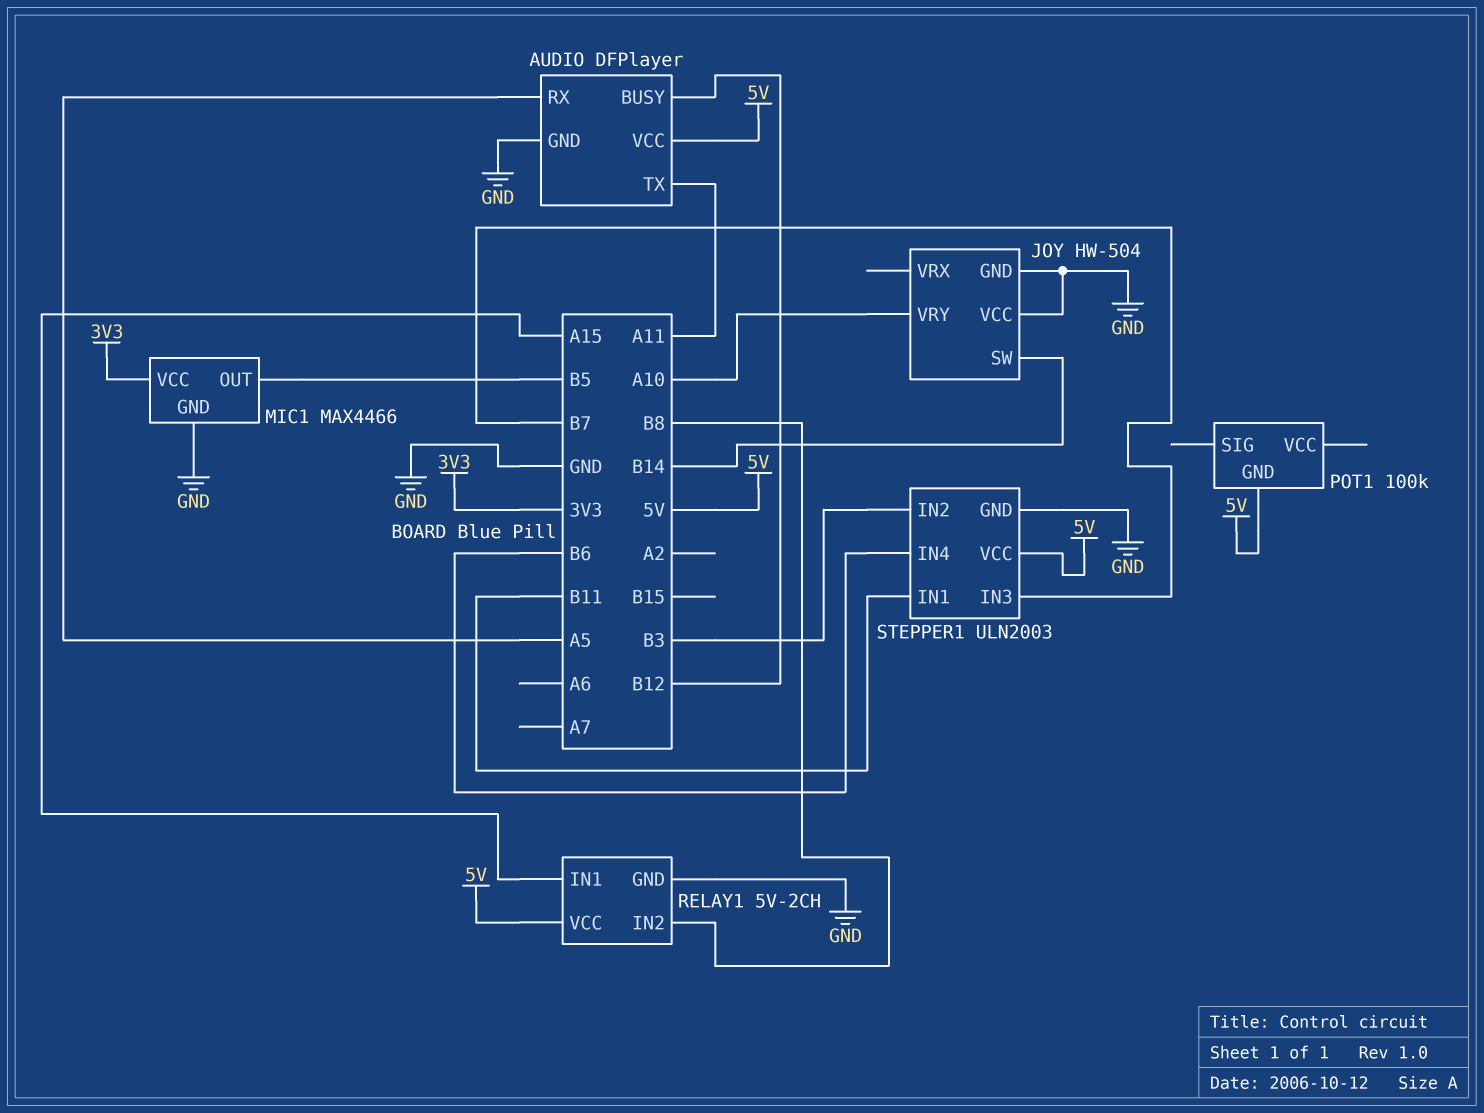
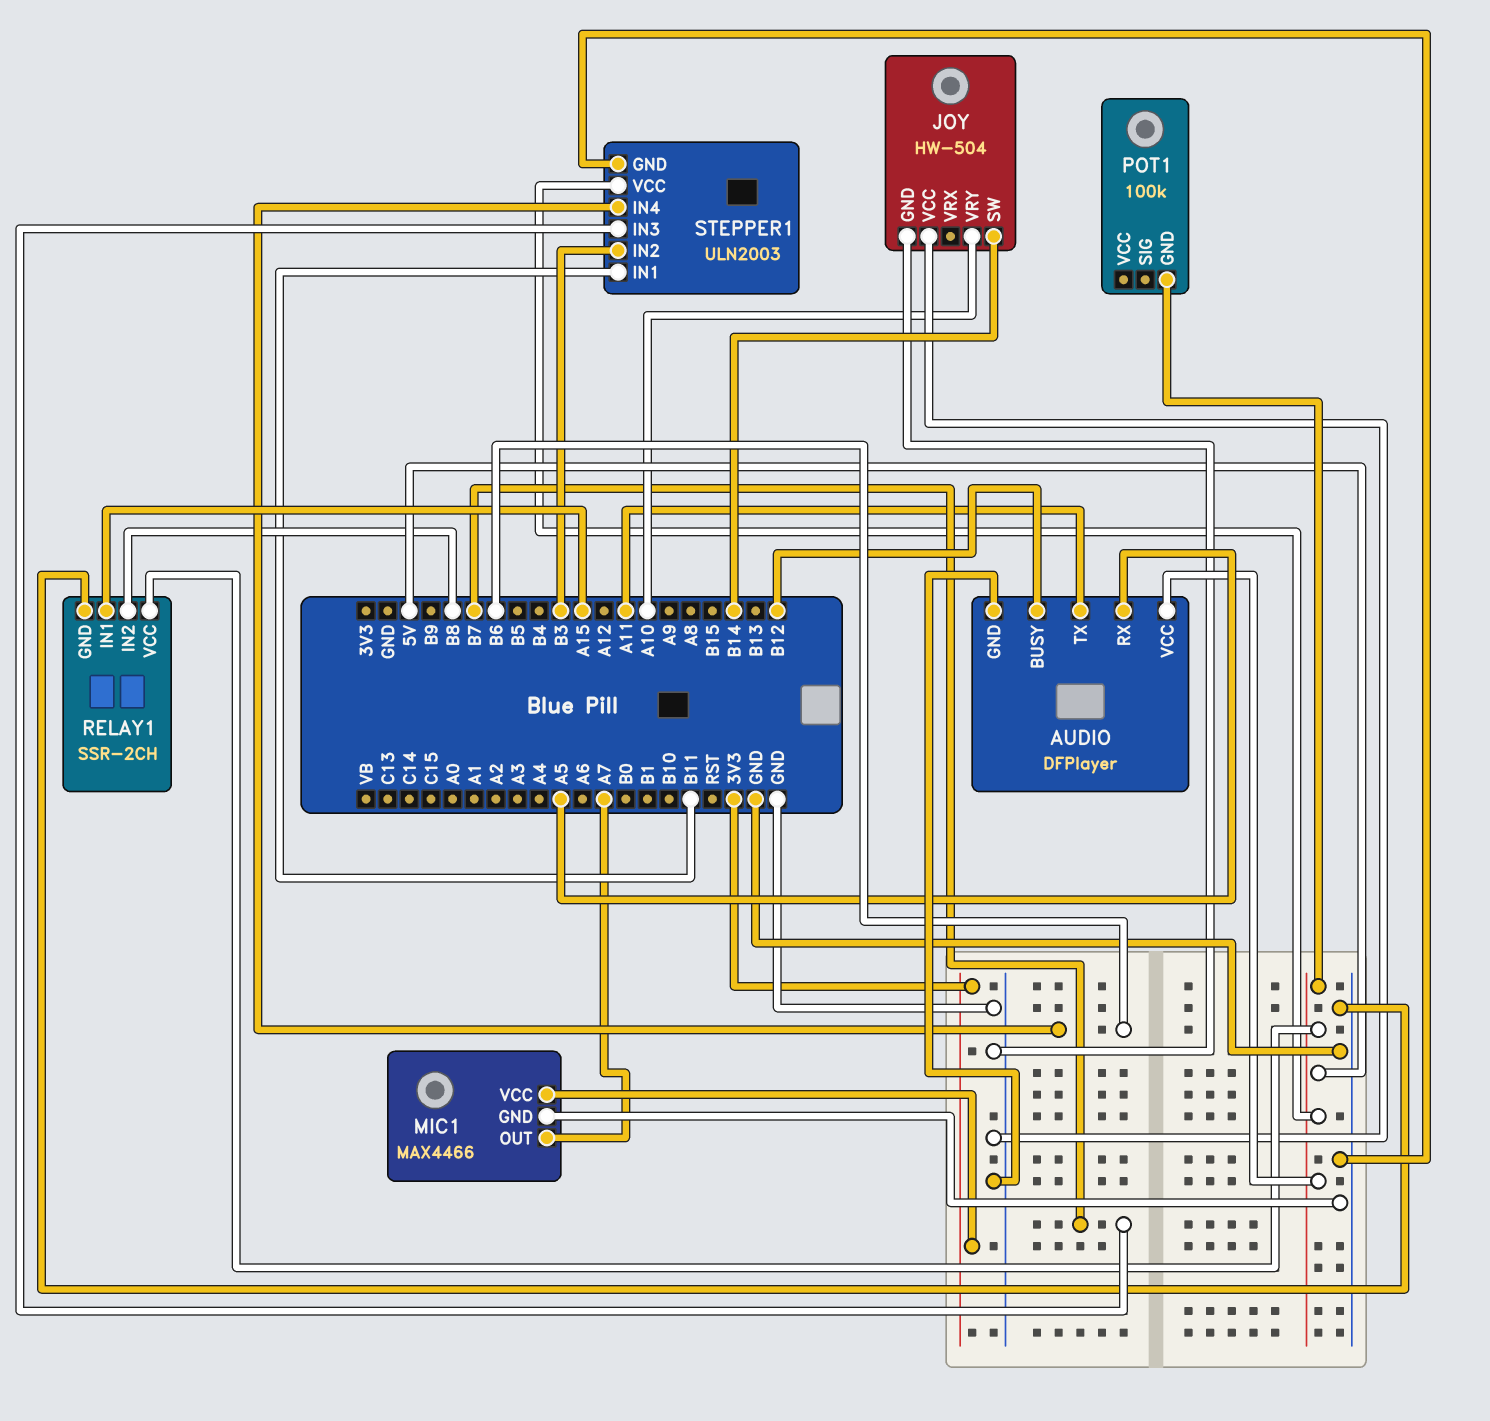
MIC1 pin OUT: B5 -> A7
RELAY1: 5V-2CH -> SSR-2CH

